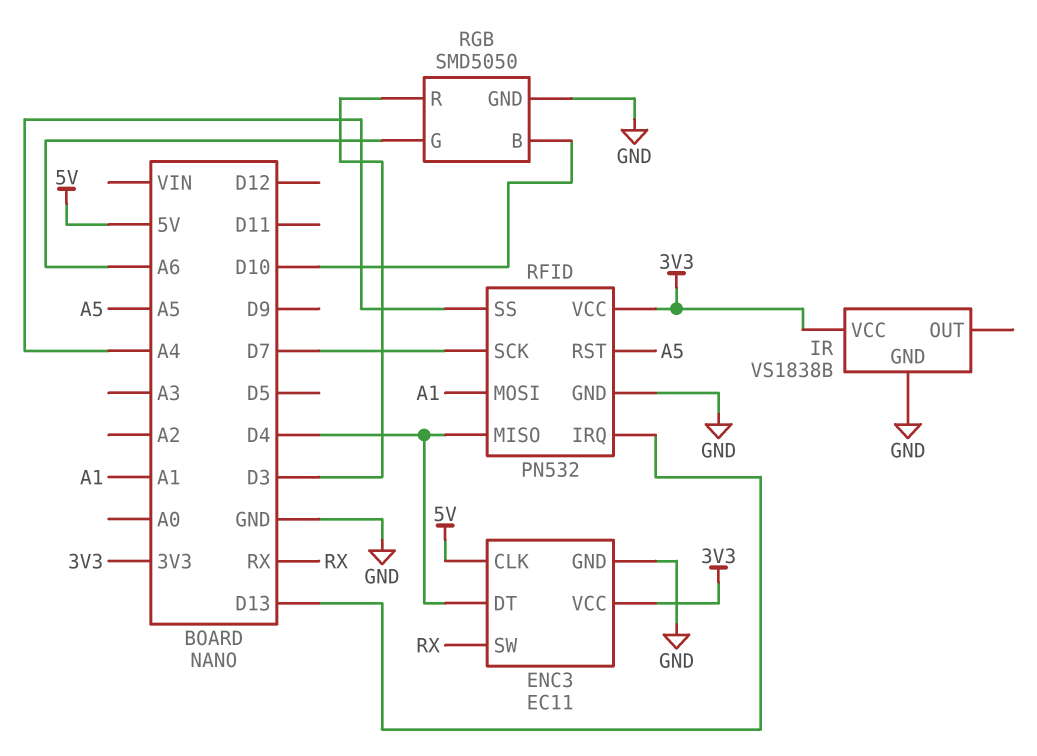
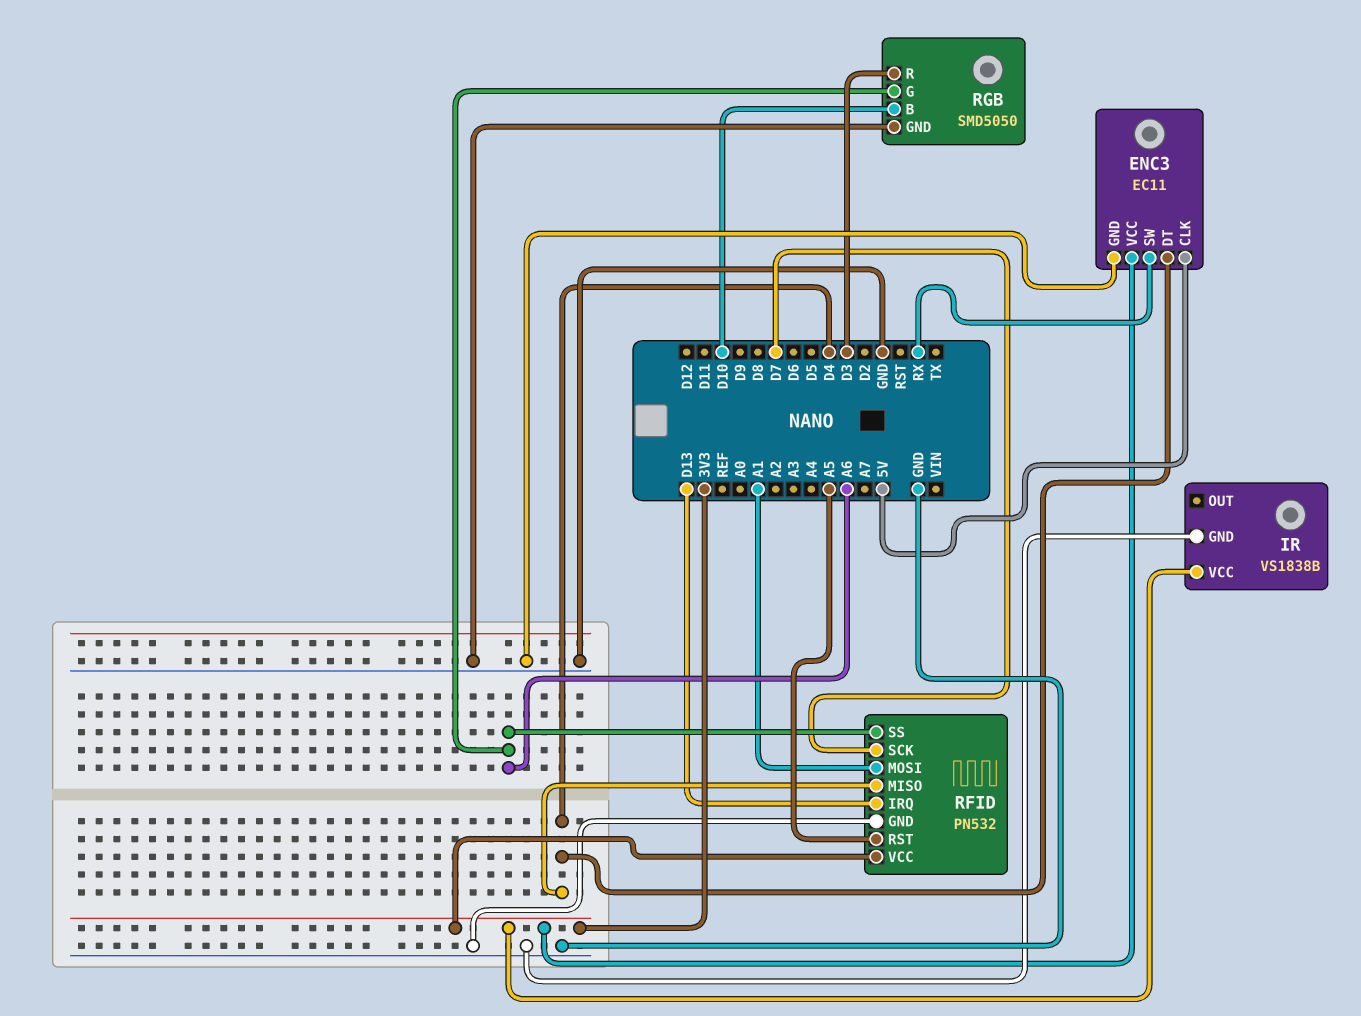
RFID pin SS: A4 -> A6

